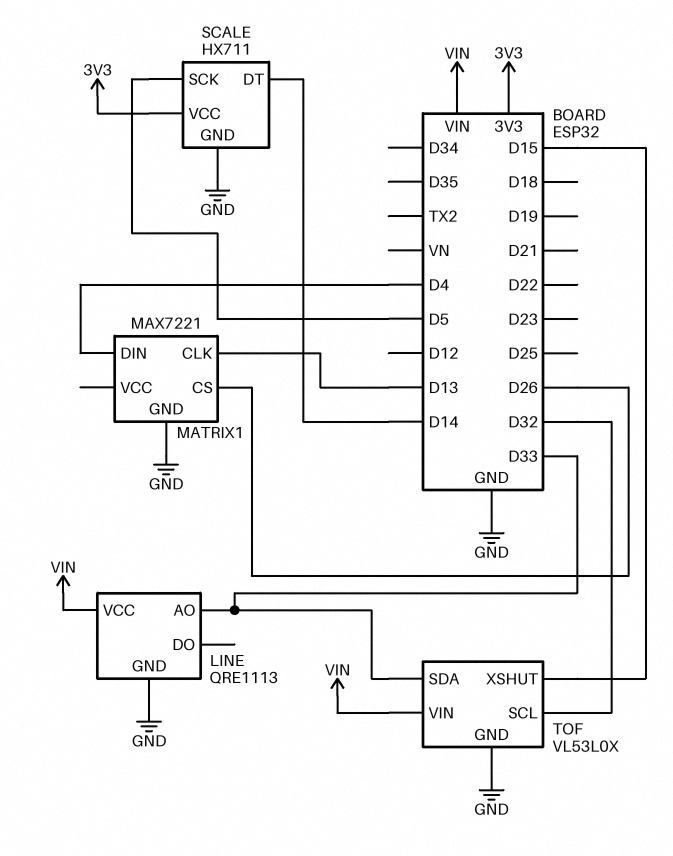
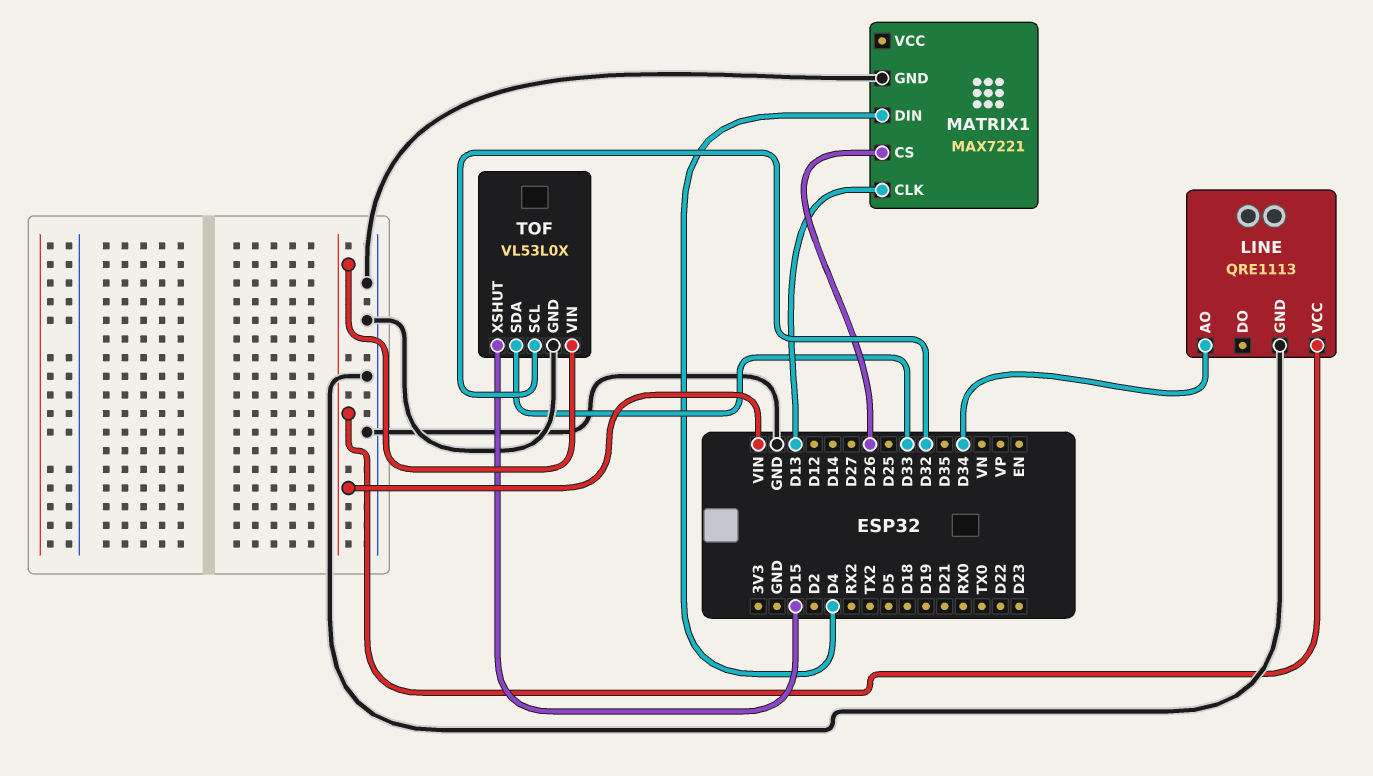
LINE pin AO: D33 -> D34
SCALE: HX711 -> none
SCALE pin DT: D14 -> none
SCALE pin GND: GND -> none
SCALE pin SCK: D5 -> none
SCALE pin VCC: 3V3 -> none

